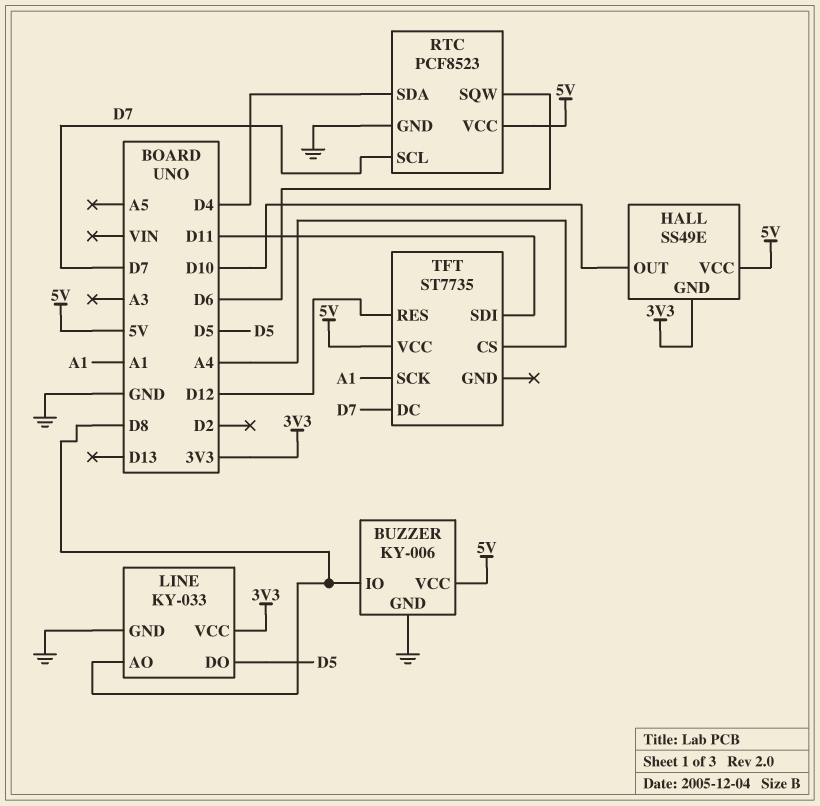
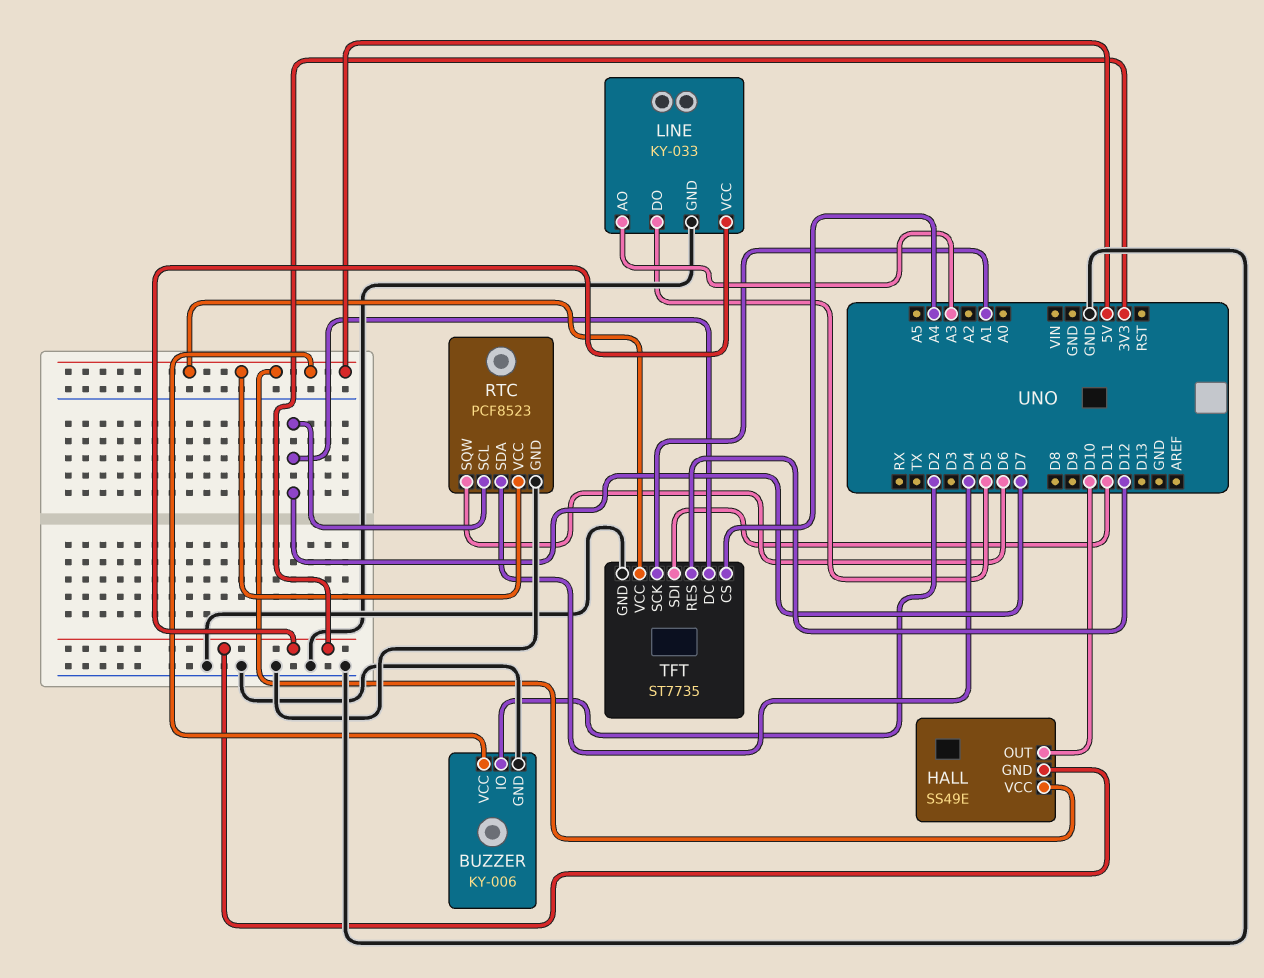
BUZZER pin IO: D8 -> D2
LINE pin AO: D8 -> A3
TFT pin GND: none -> GND

